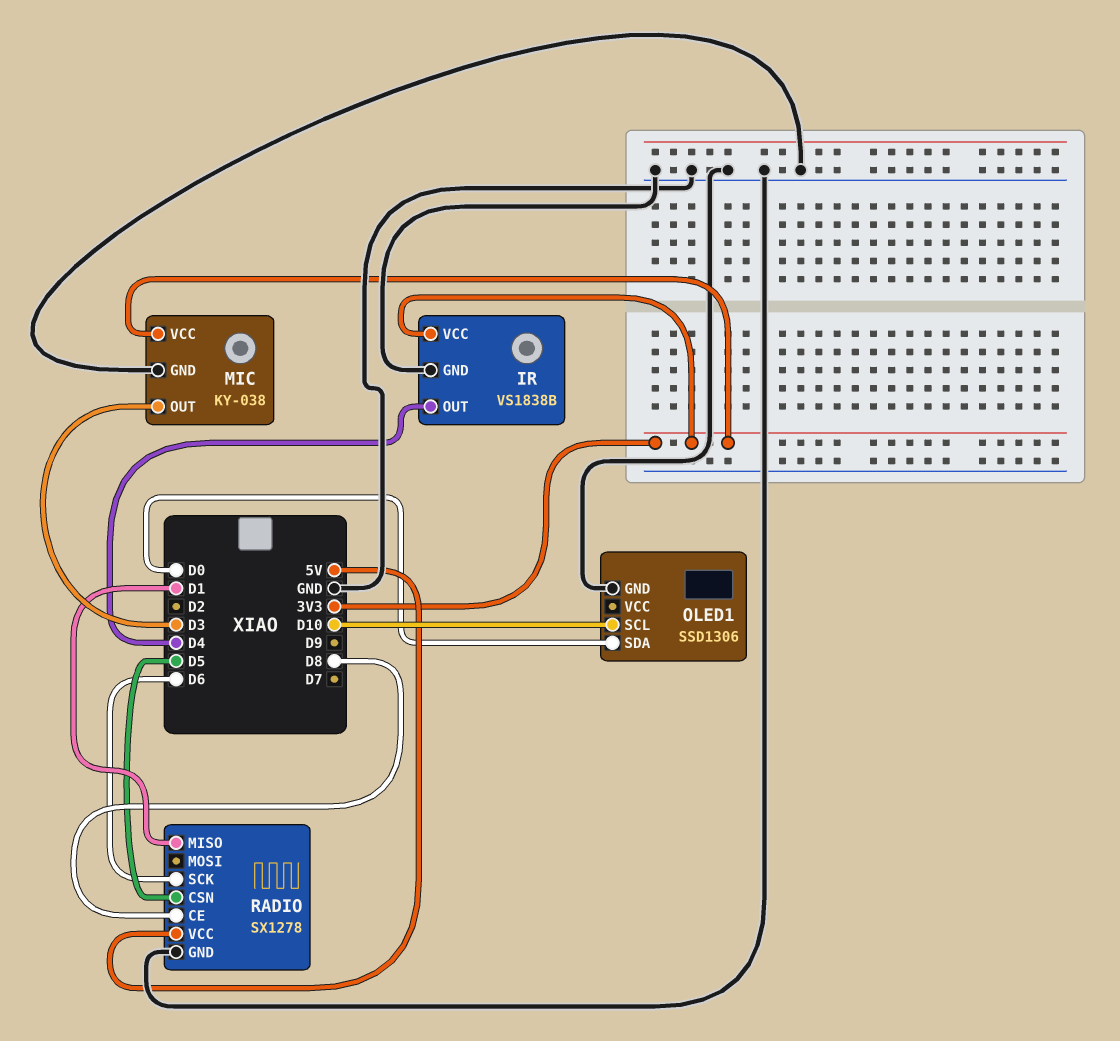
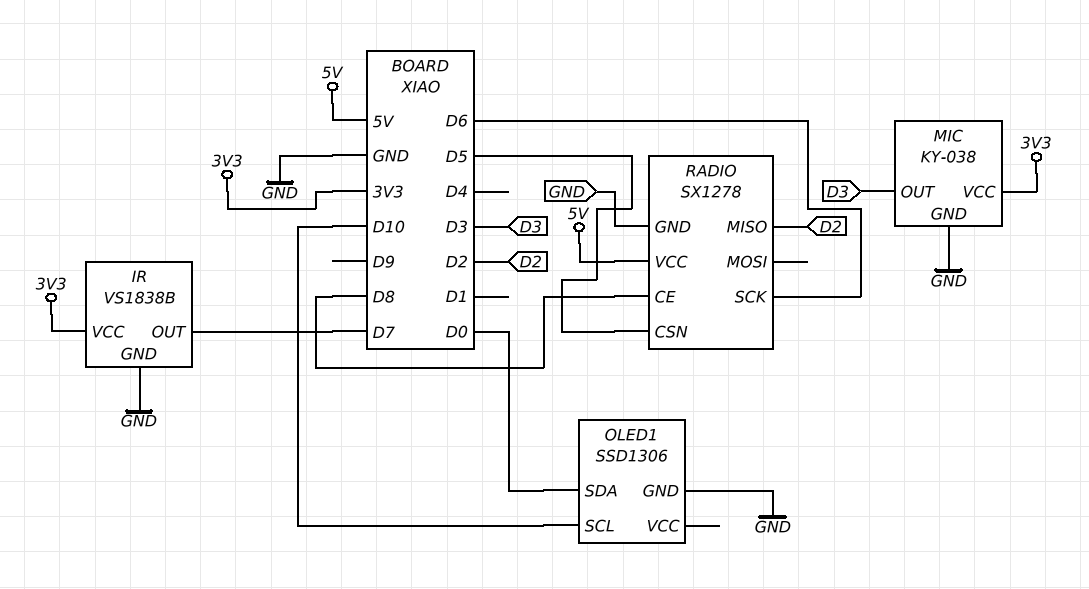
IR pin OUT: D4 -> D7
RADIO pin MISO: D1 -> D2

